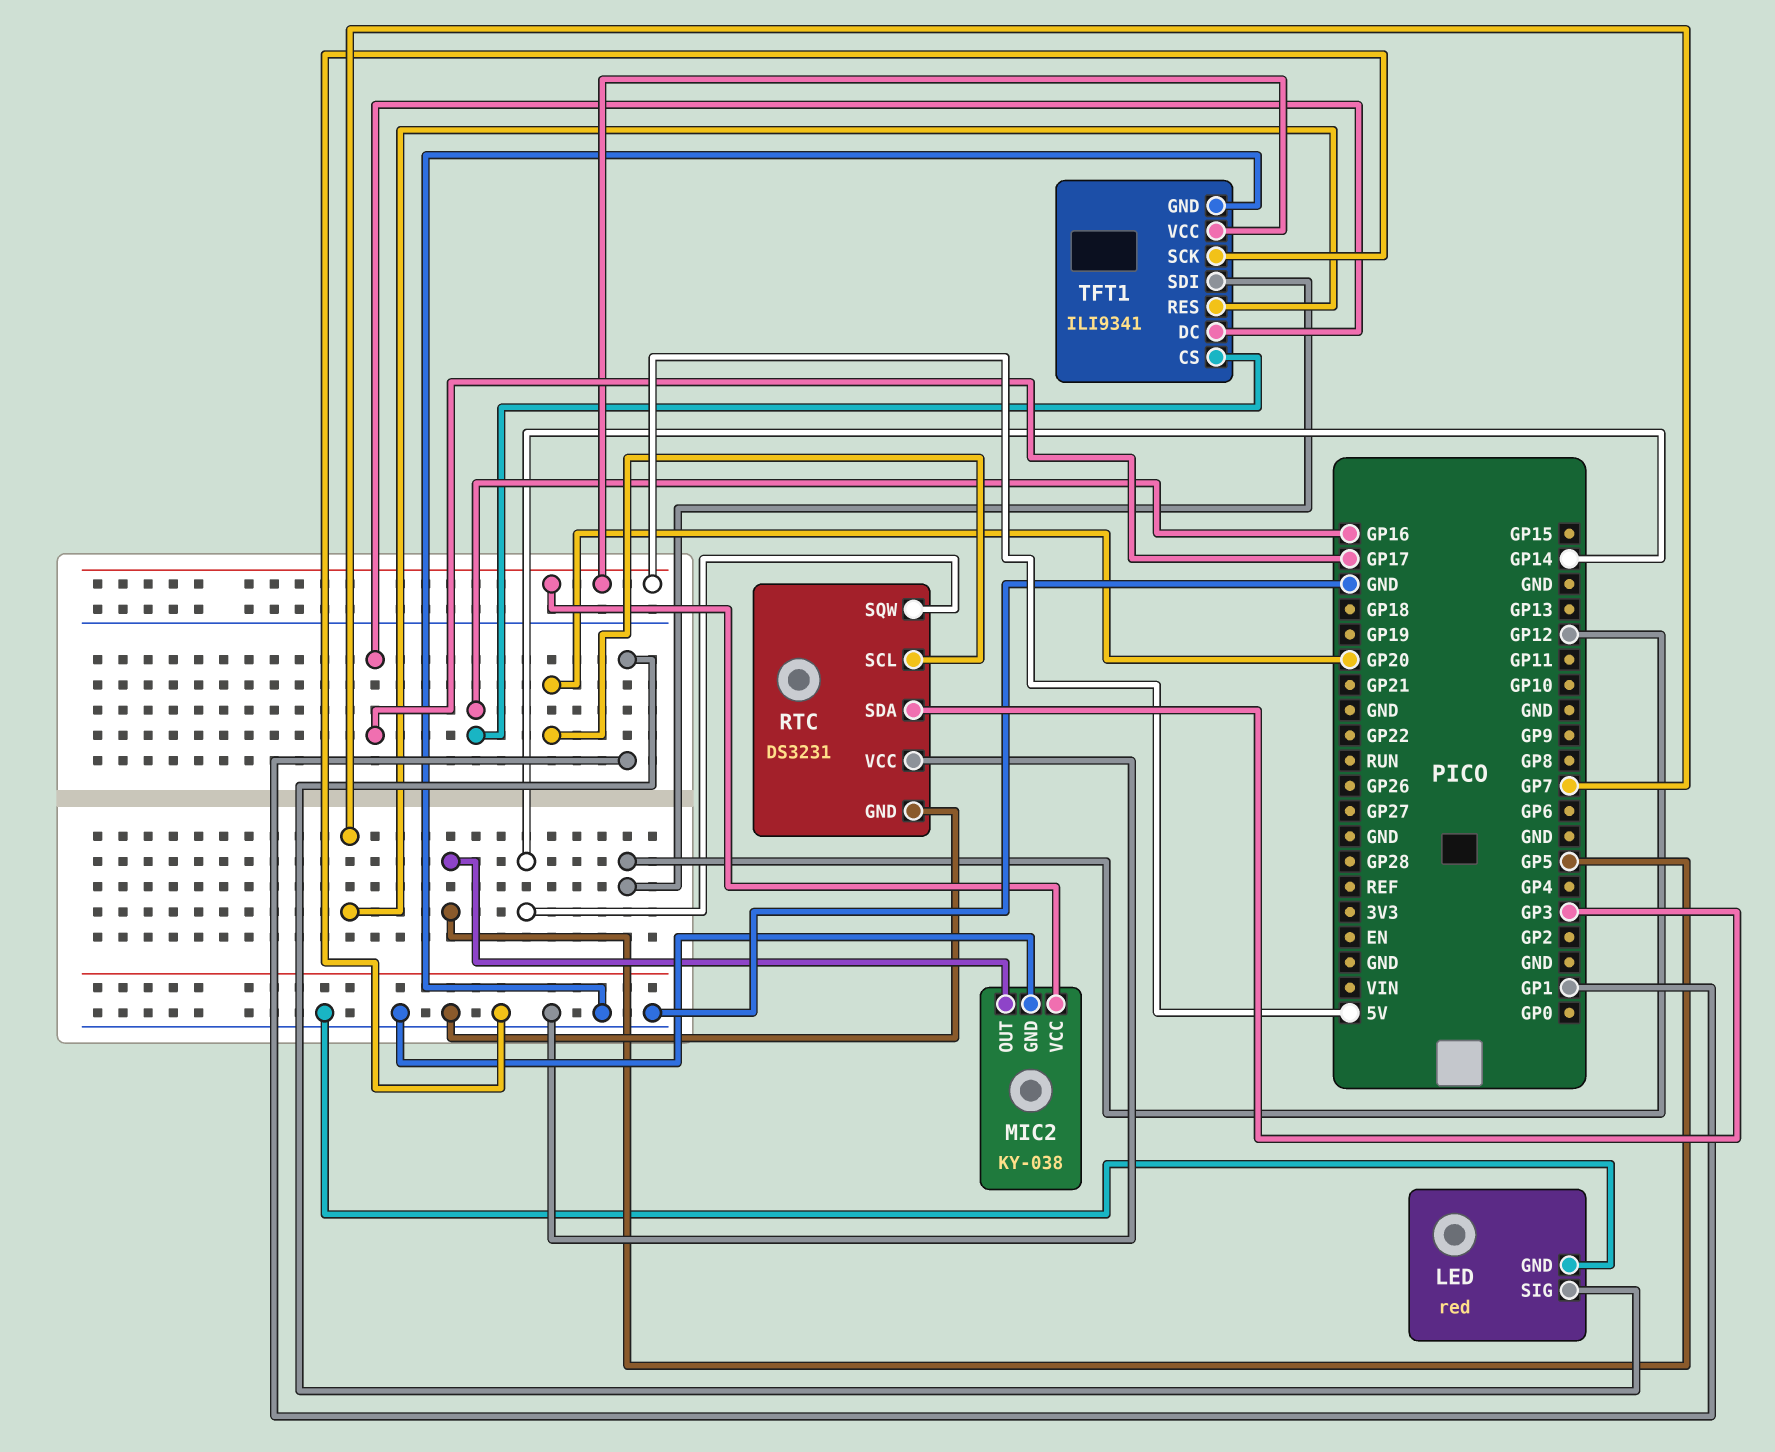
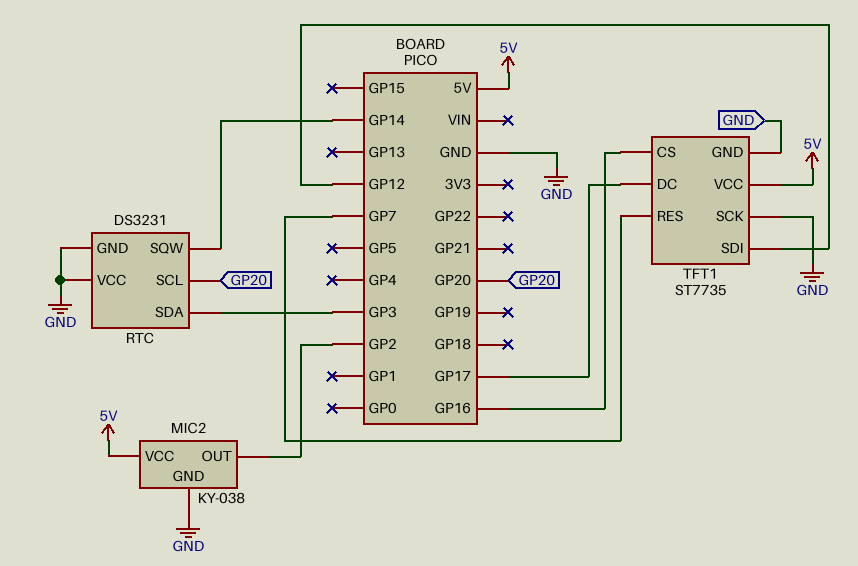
LED: red -> none
LED pin GND: GND -> none
LED pin SIG: GP1 -> none
MIC2 pin OUT: GP5 -> GP2
TFT1: ILI9341 -> ST7735

